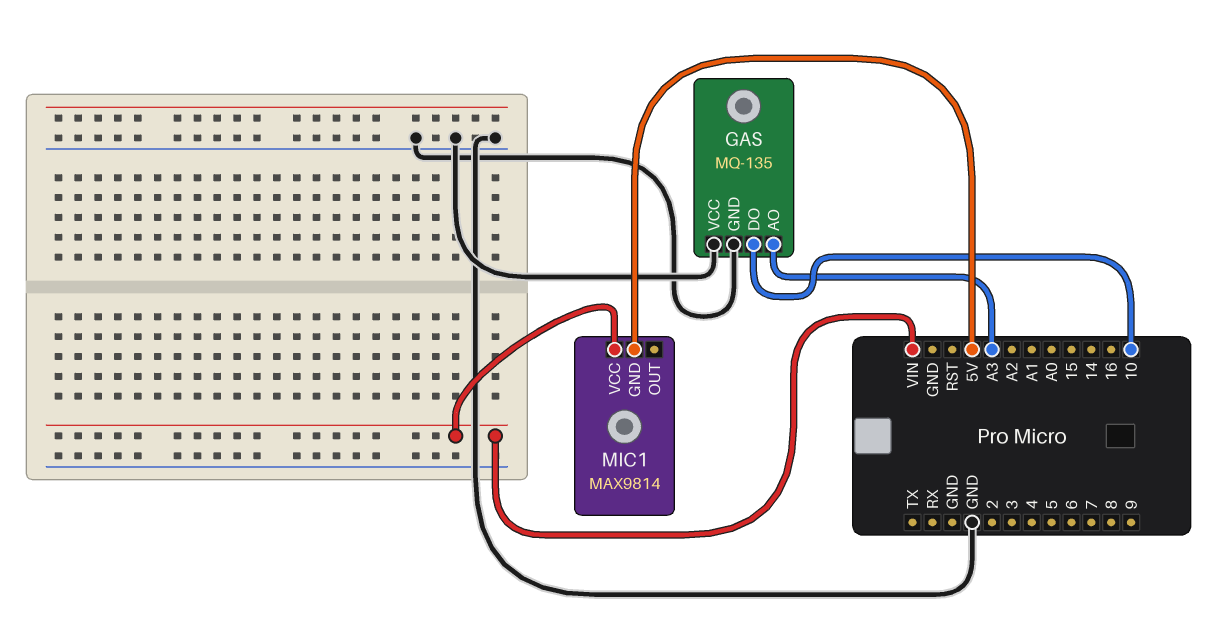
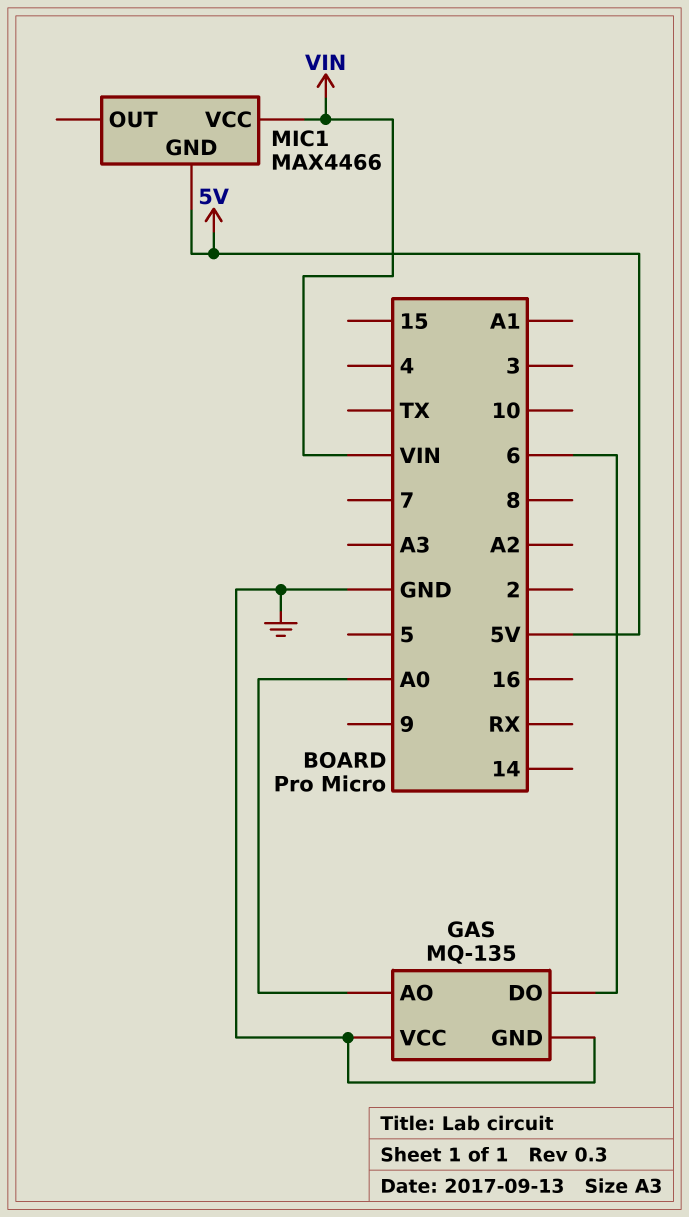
GAS pin AO: A3 -> A0
GAS pin DO: 10 -> 6
MIC1: MAX9814 -> MAX4466

